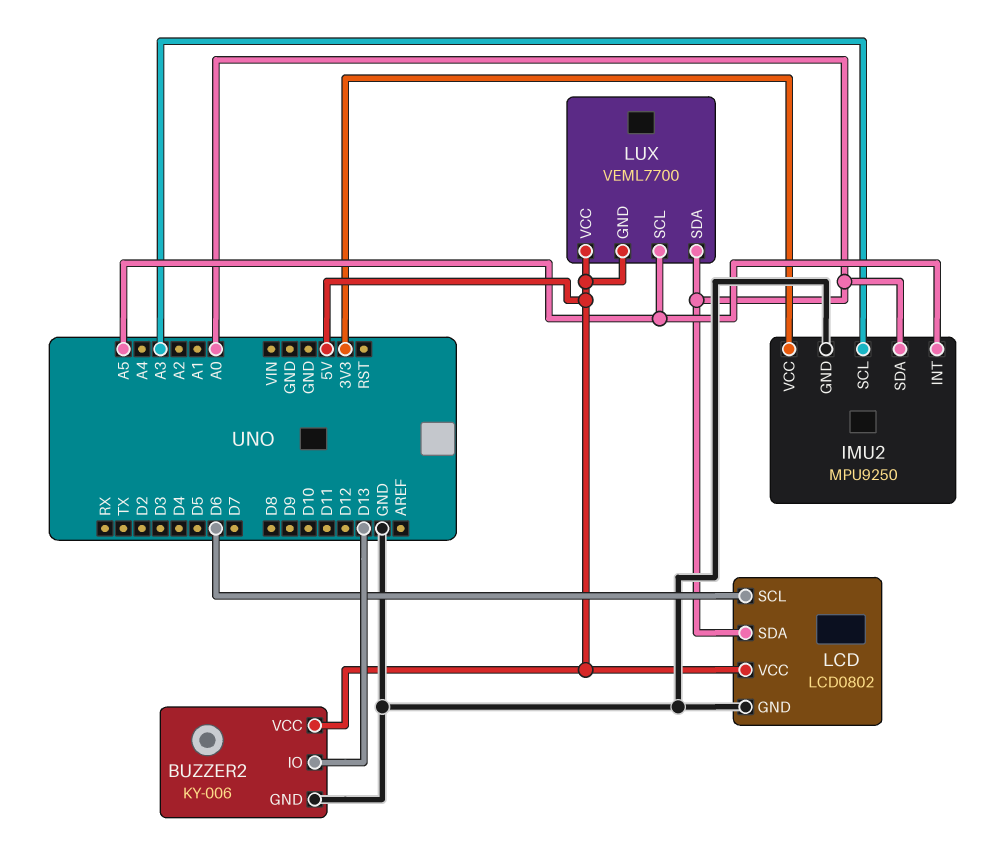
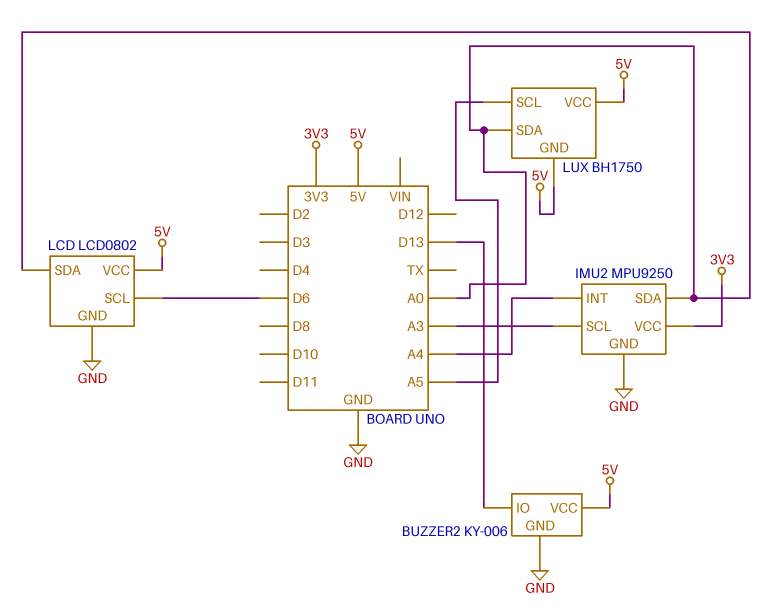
IMU2 pin INT: A5 -> A4
LUX: VEML7700 -> BH1750

